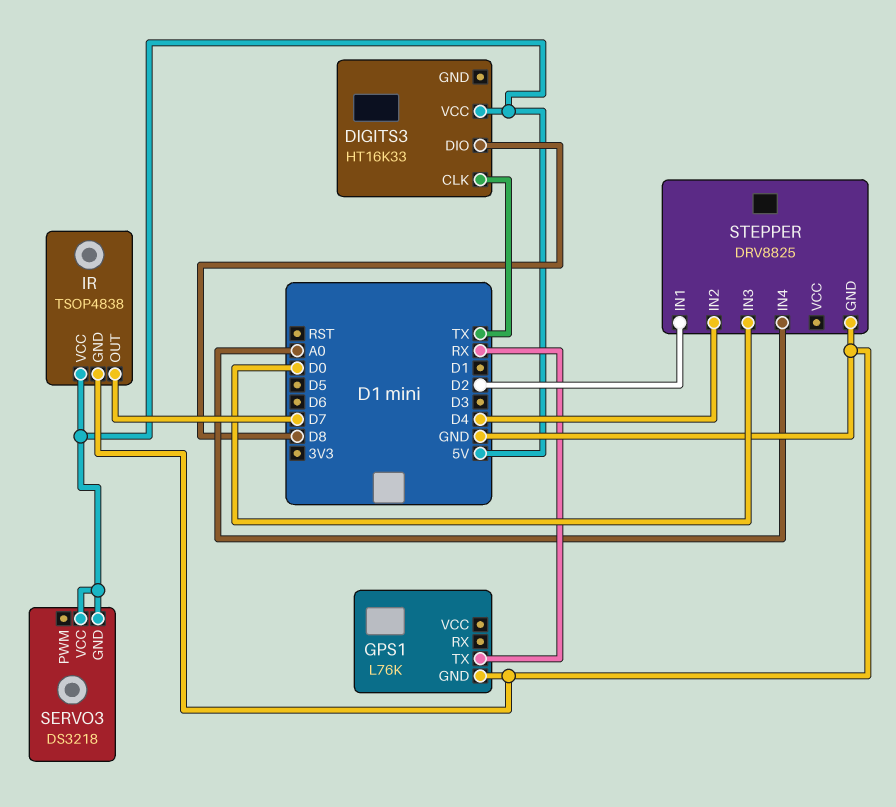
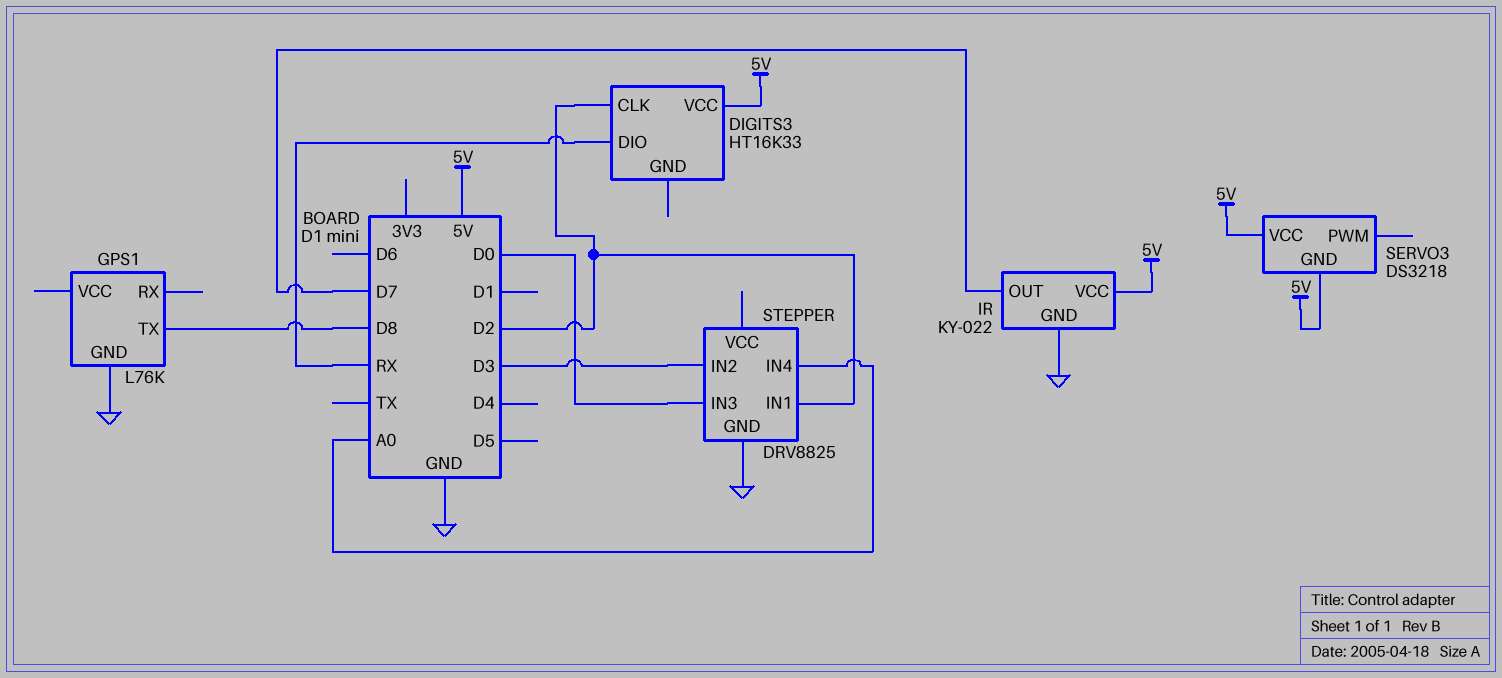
DIGITS3 pin CLK: TX -> D2
DIGITS3 pin DIO: D8 -> RX
GPS1 pin TX: RX -> D8
IR: TSOP4838 -> KY-022
STEPPER pin IN2: D4 -> D3

